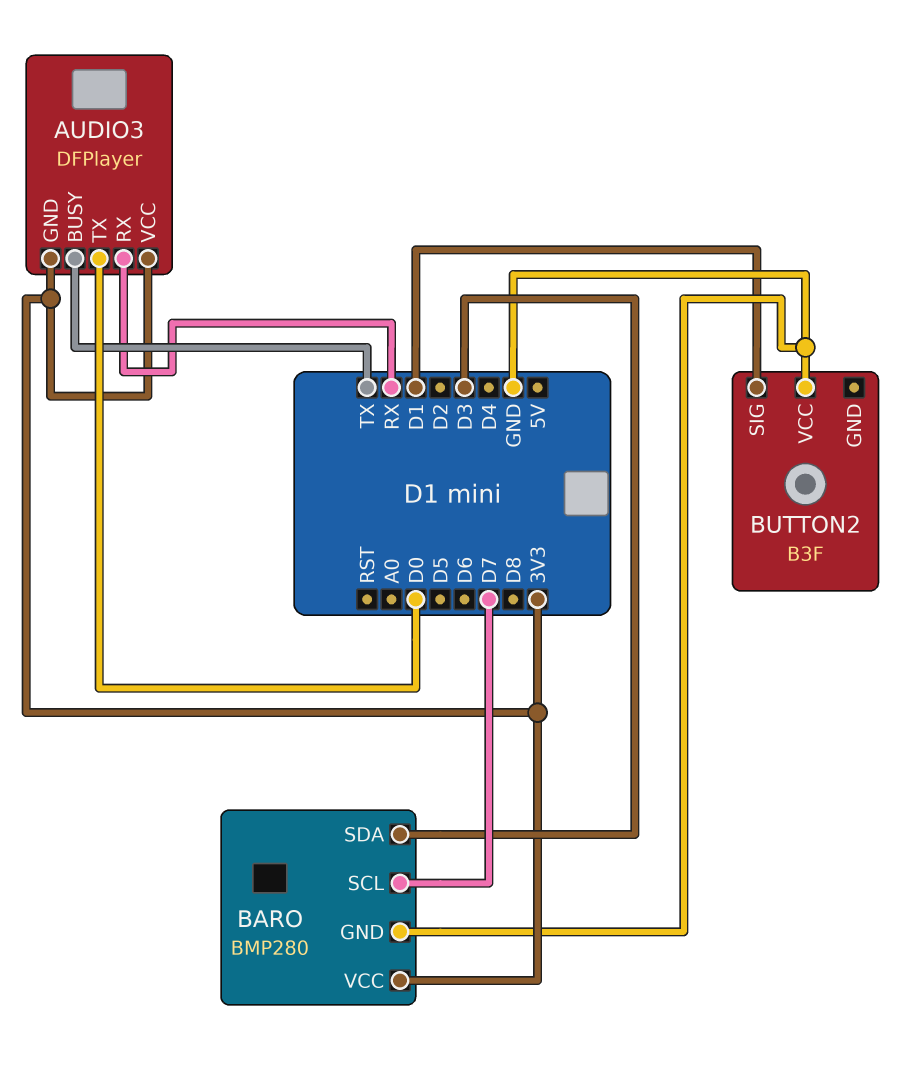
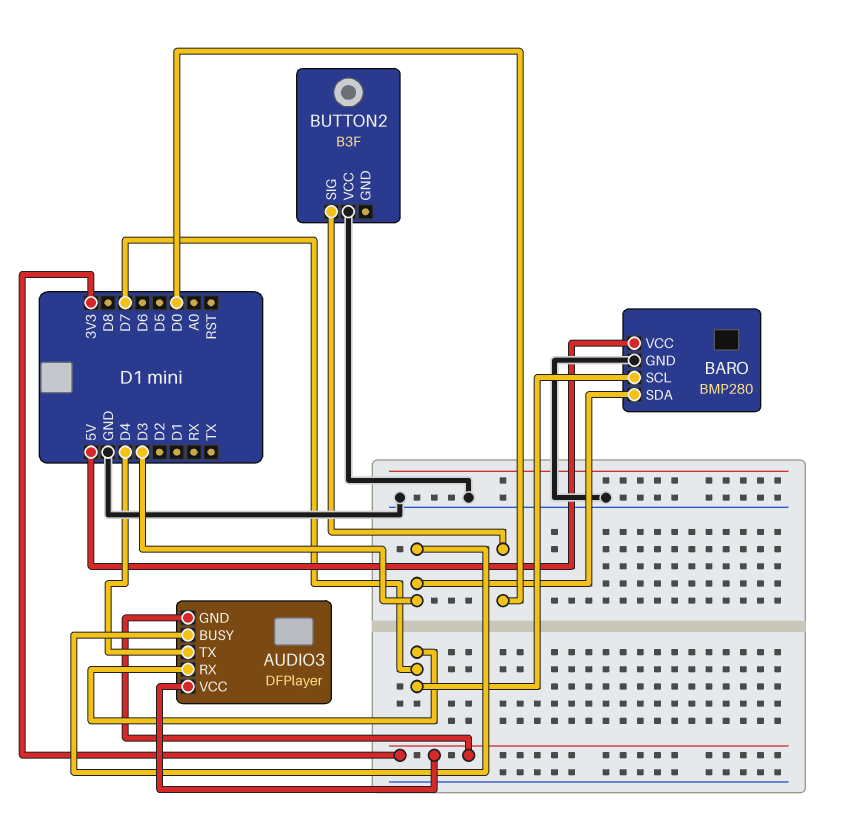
AUDIO3 pin BUSY: TX -> D3
AUDIO3 pin RX: RX -> D7
AUDIO3 pin TX: D0 -> D4
BARO pin VCC: 3V3 -> 5V
BUTTON2 pin SIG: D1 -> D0

